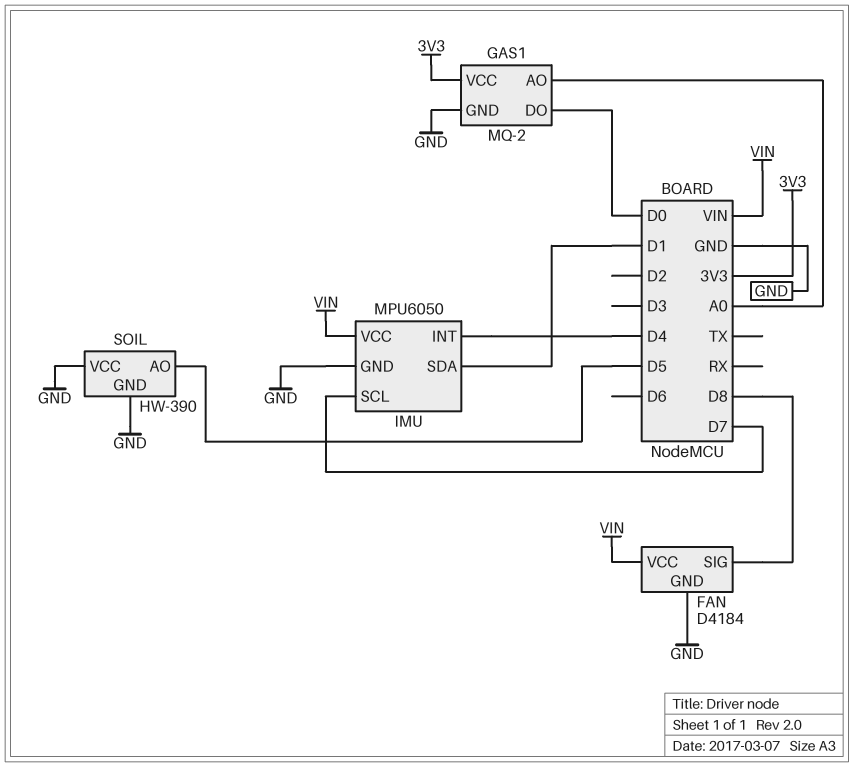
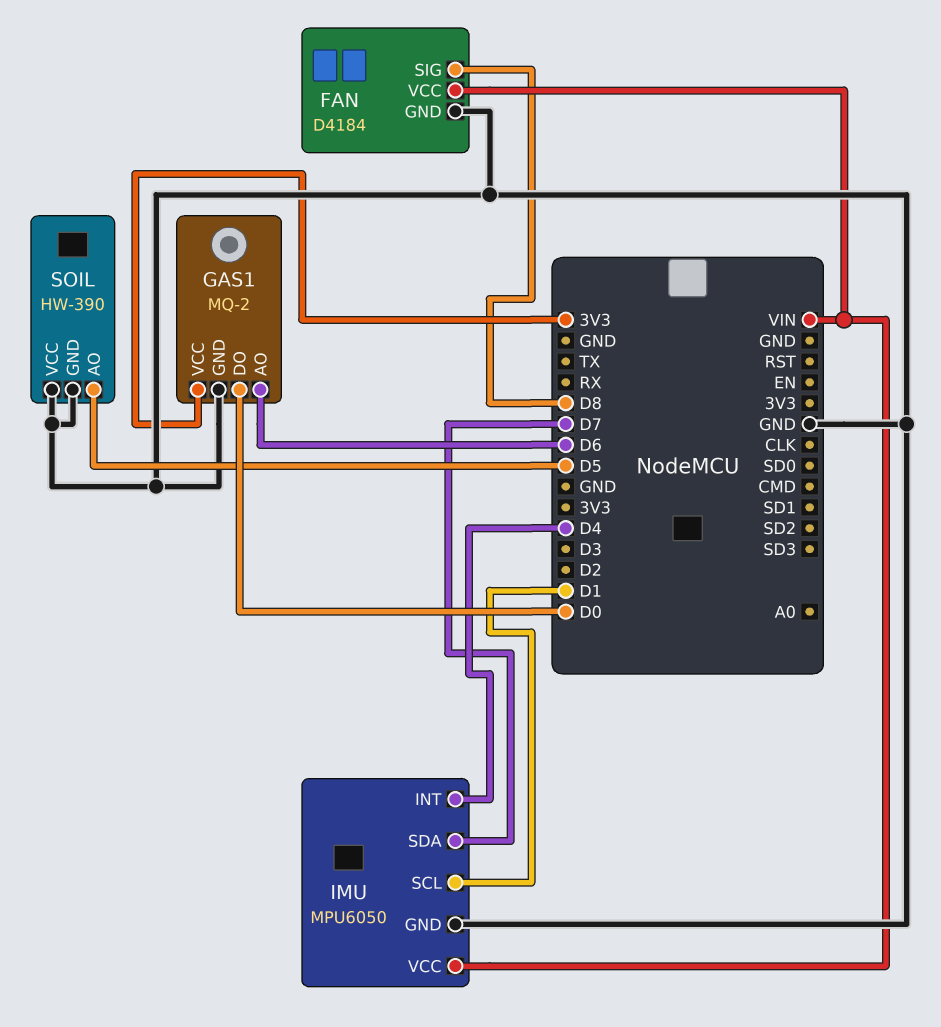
GAS1 pin AO: A0 -> D6
IMU pin SCL: D7 -> D1
IMU pin SDA: D1 -> D7

